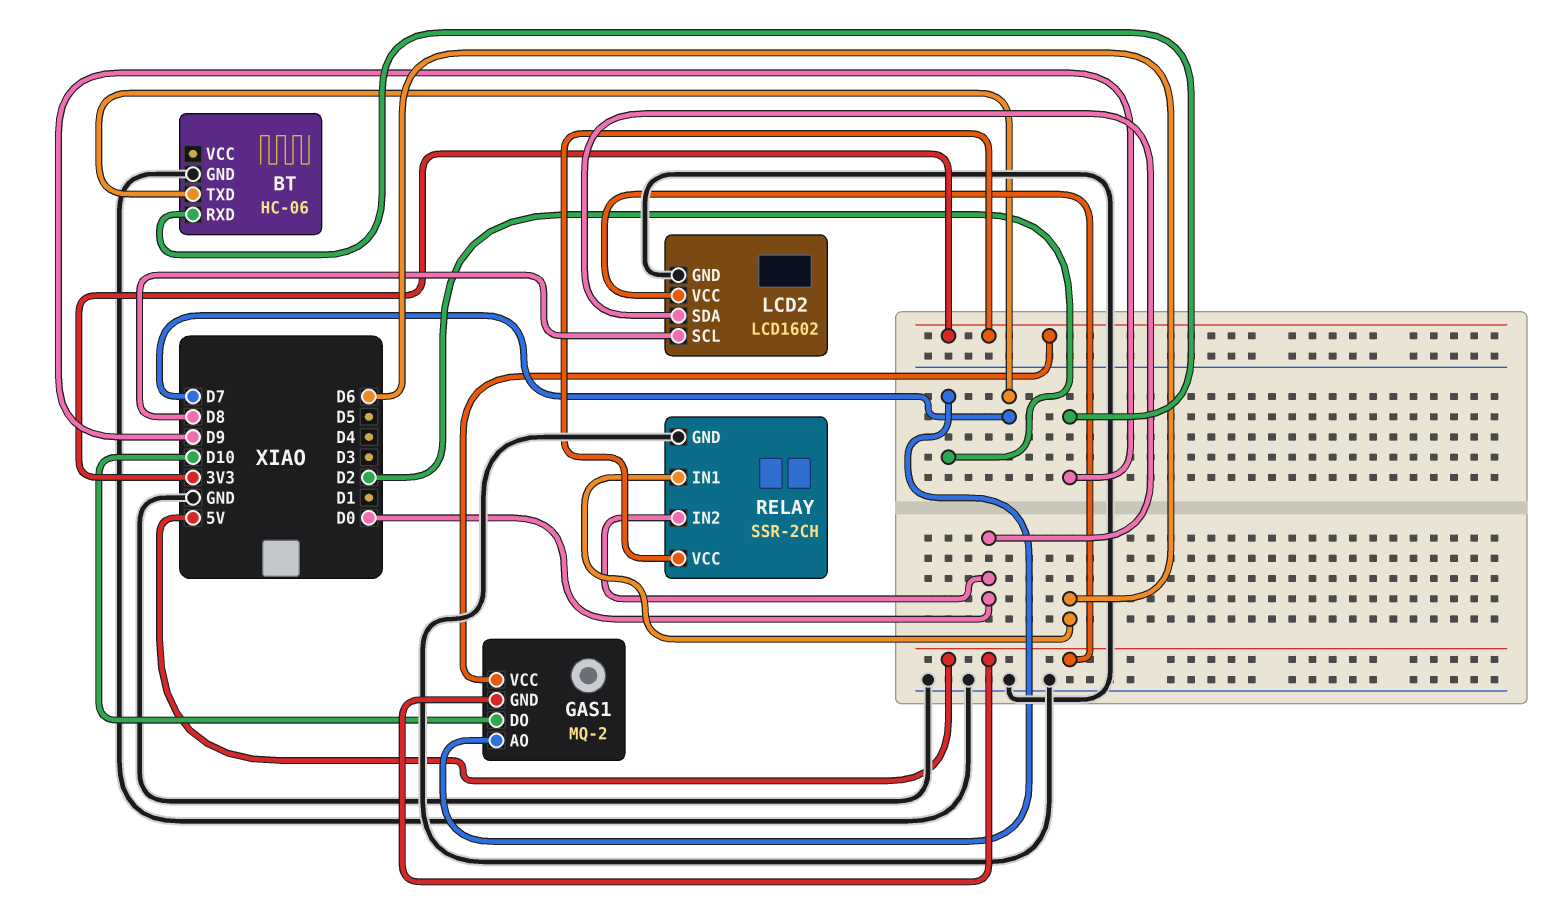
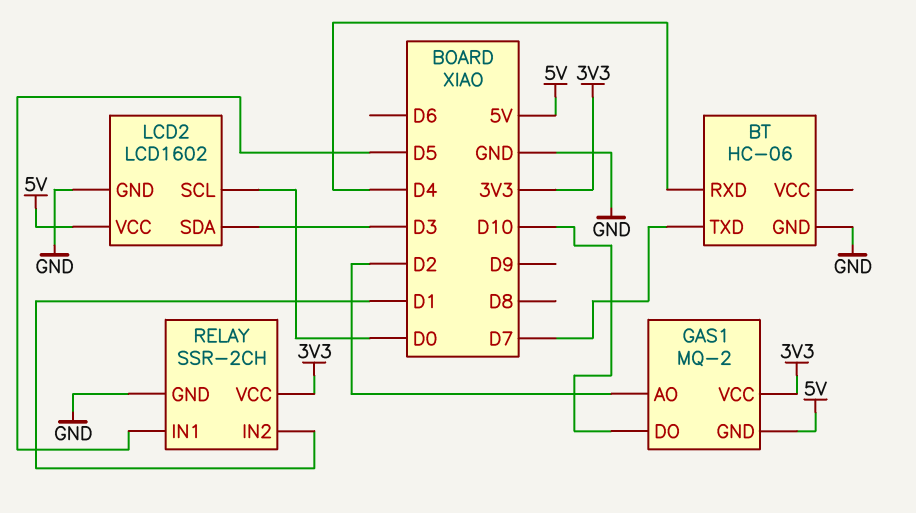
BT pin RXD: D9 -> D4
LCD2 pin SCL: D8 -> D0
LCD2 pin SDA: D0 -> D3
RELAY pin IN1: D6 -> D5
RELAY pin IN2: D0 -> D1

